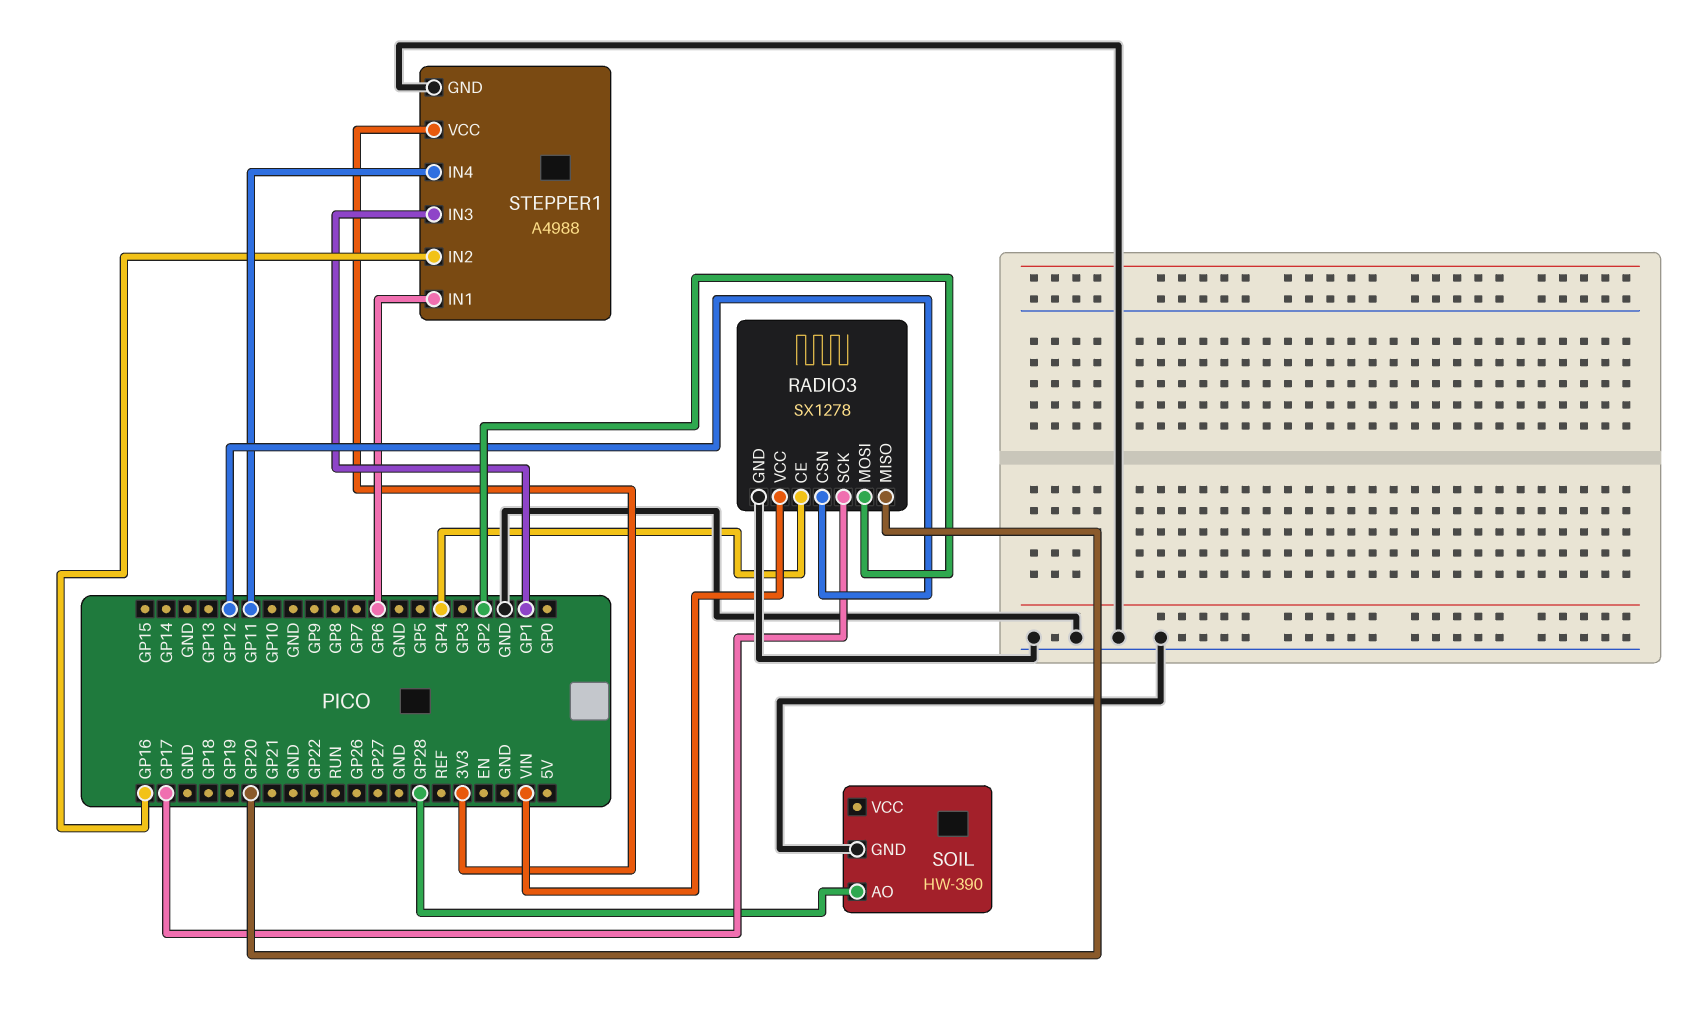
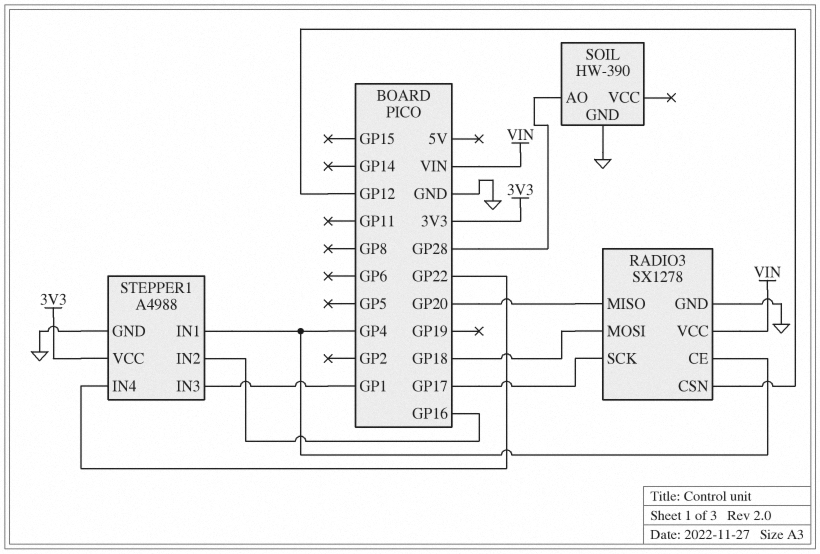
RADIO3 pin MOSI: GP2 -> GP18
STEPPER1 pin IN1: GP6 -> GP4
STEPPER1 pin IN4: GP11 -> GP22

